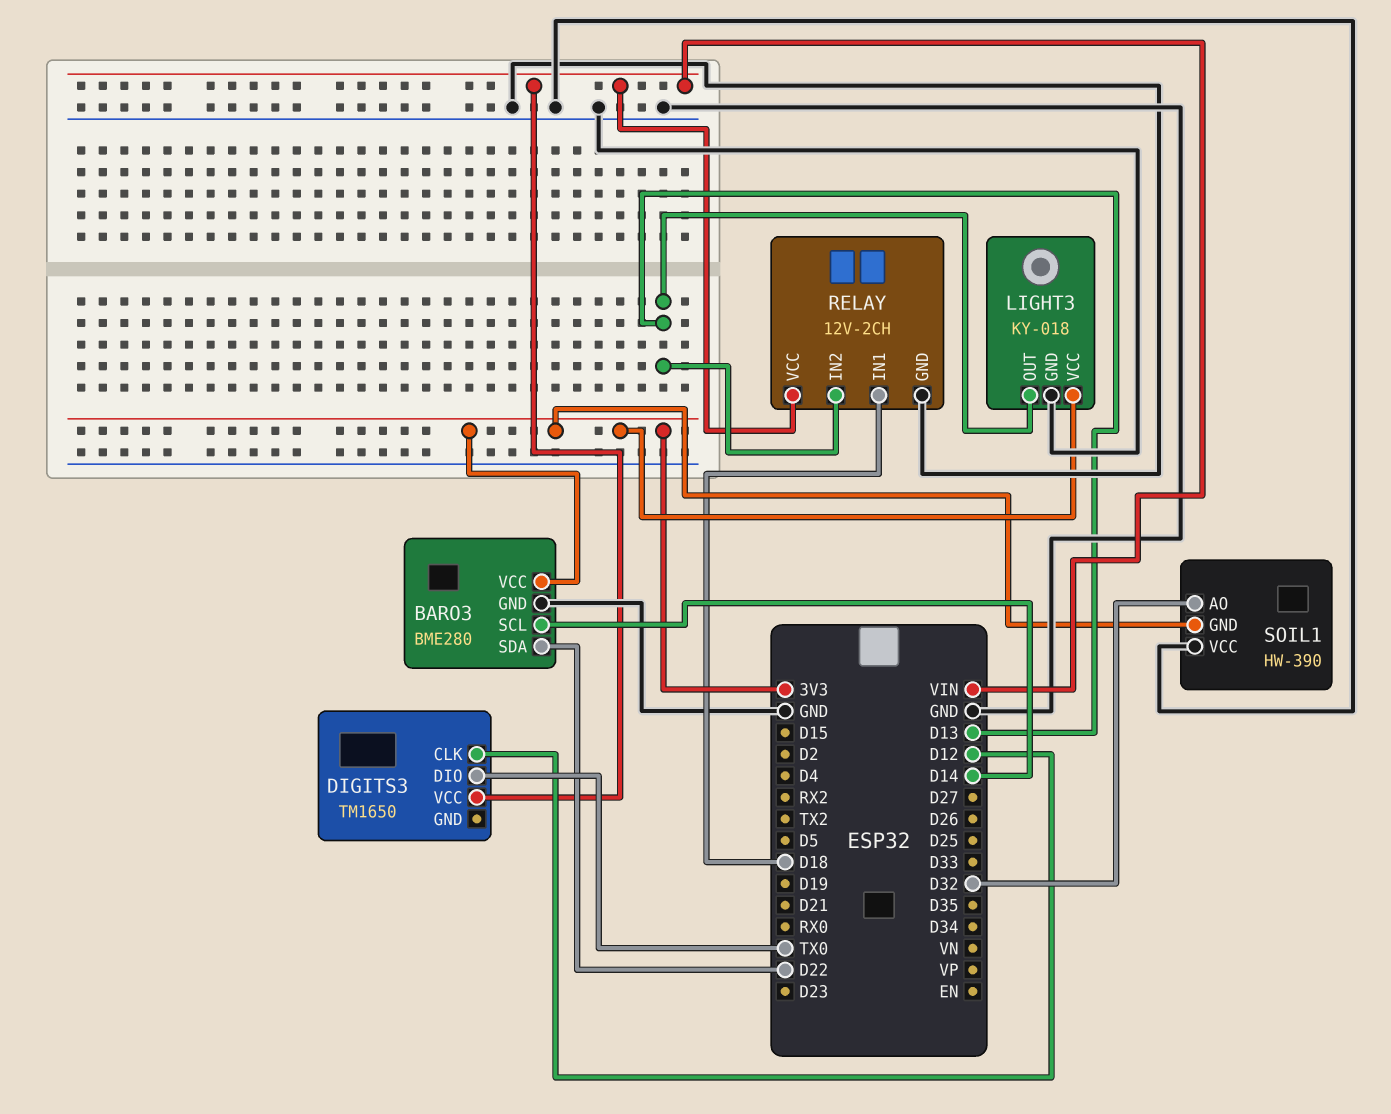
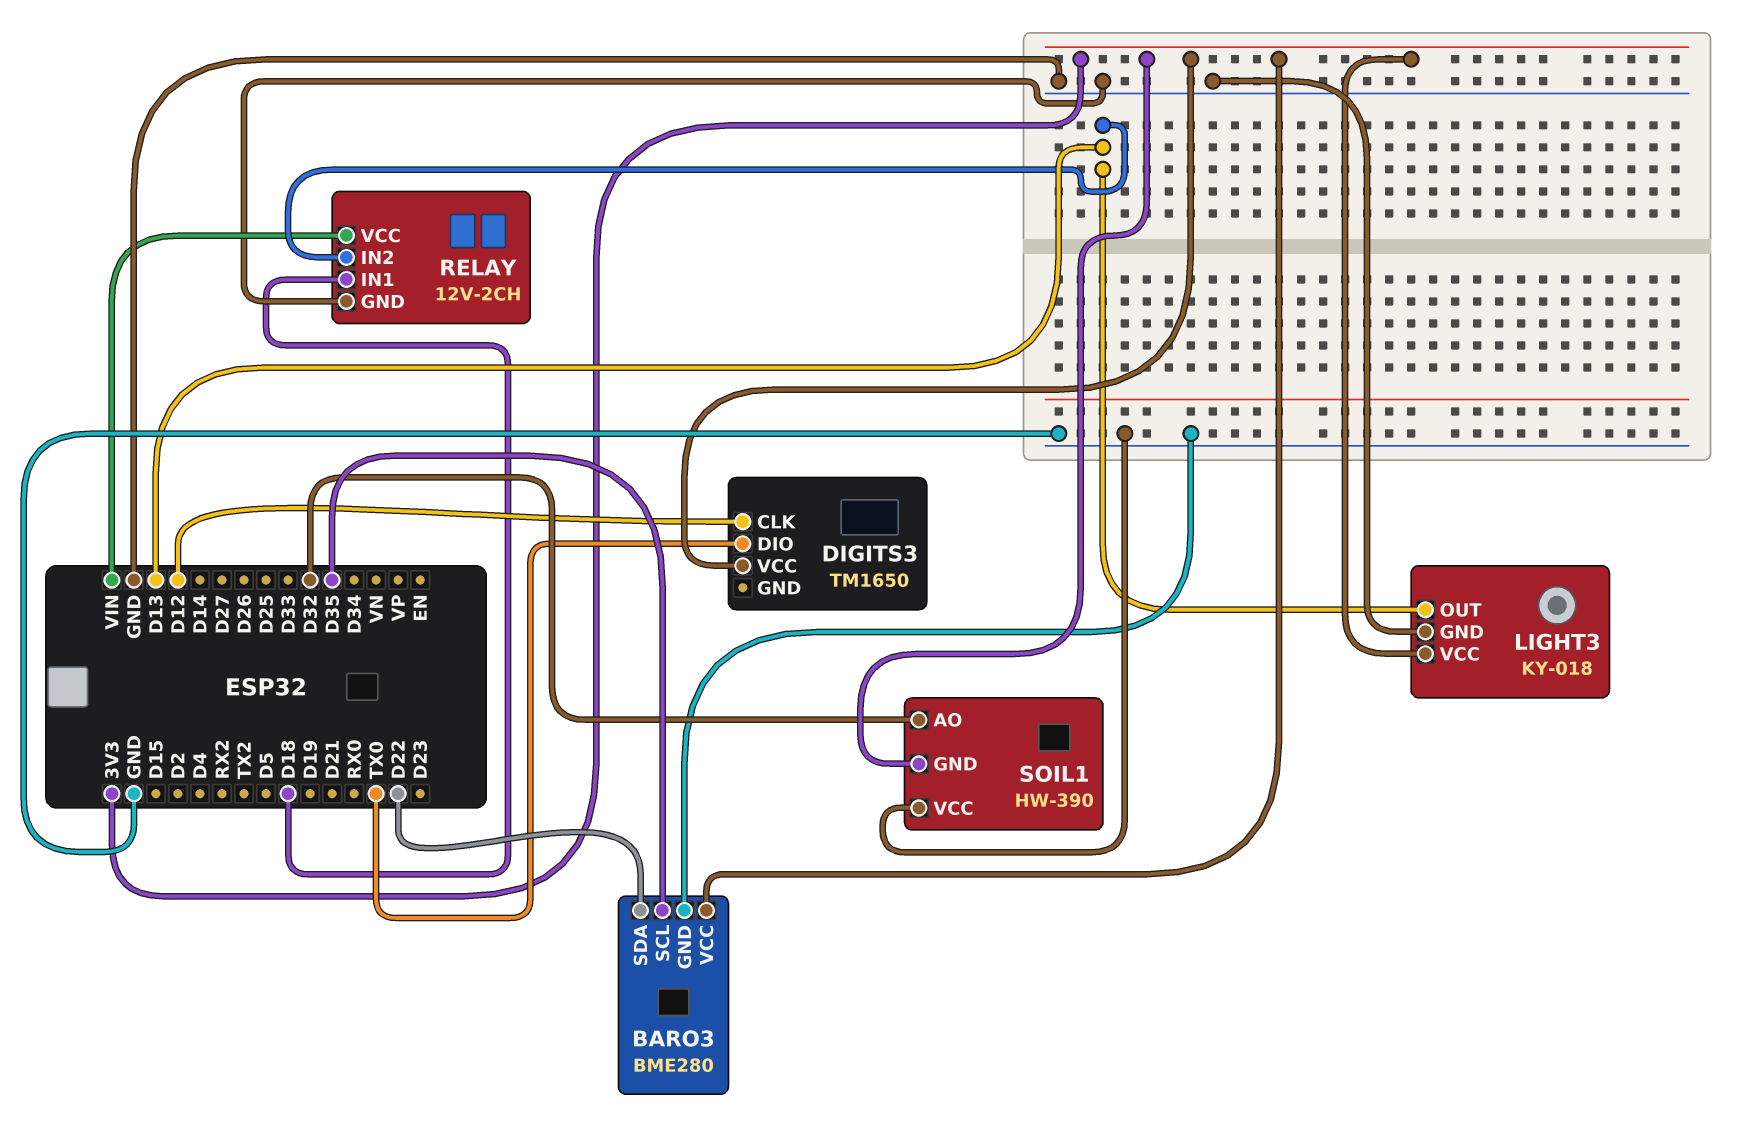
BARO3 pin SCL: D14 -> D35
DIGITS3 pin VCC: VIN -> 3V3

